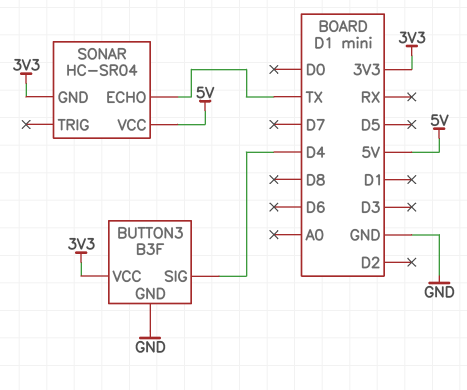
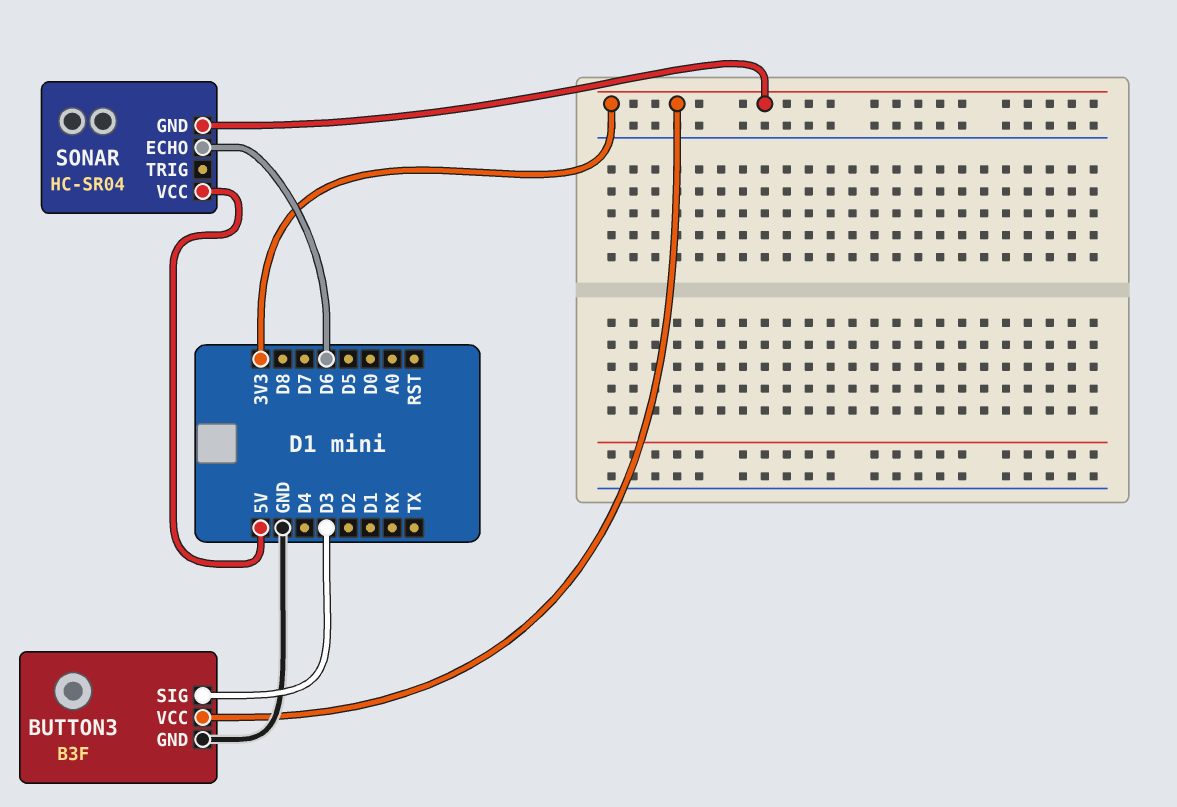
BUTTON3 pin SIG: D4 -> D3
SONAR pin ECHO: TX -> D6

